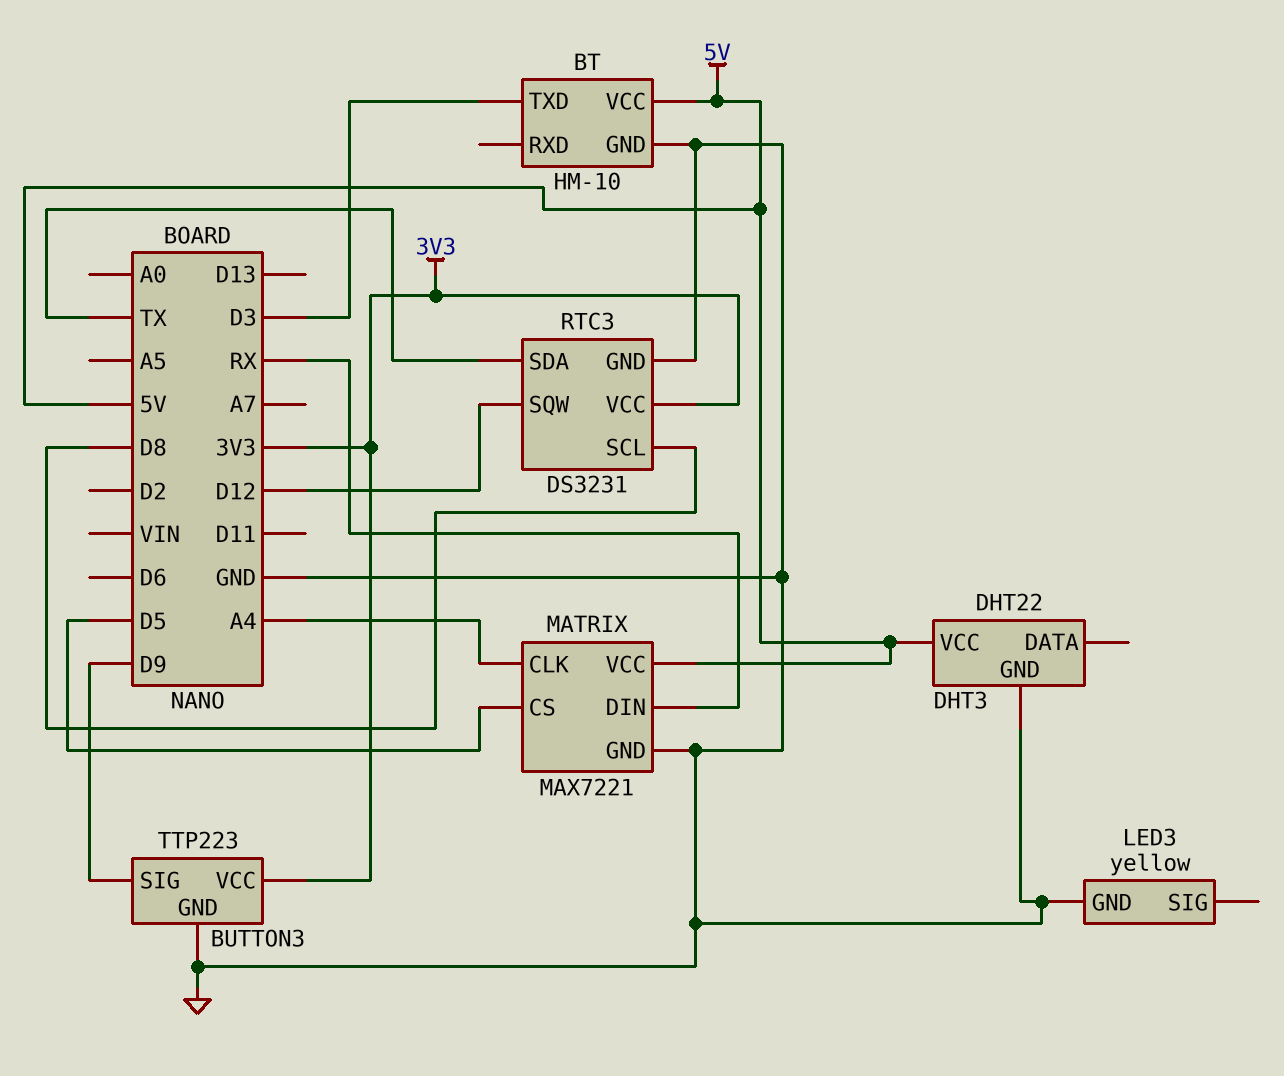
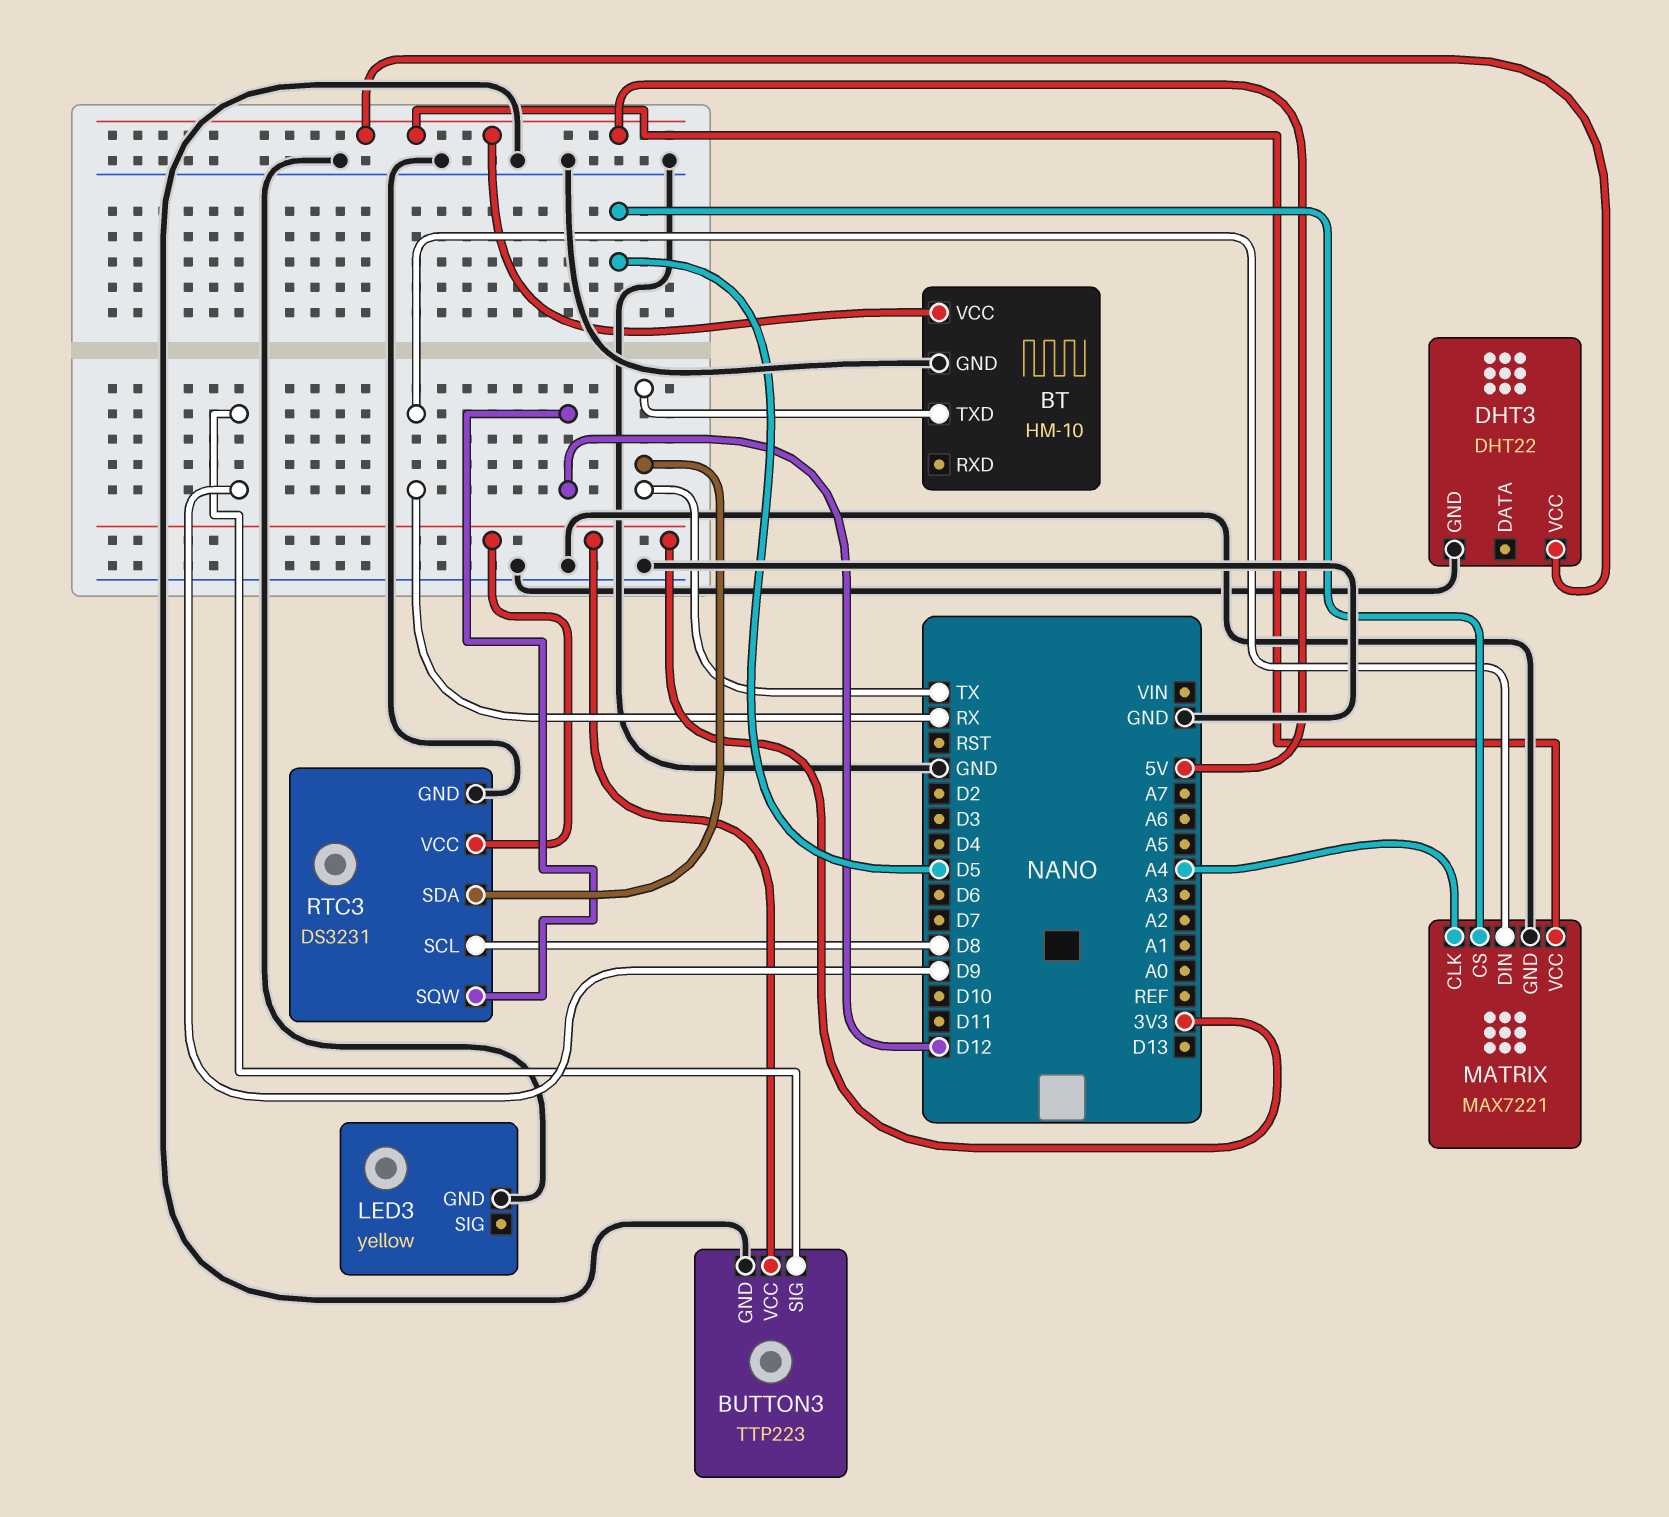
BT pin TXD: D3 -> TX

